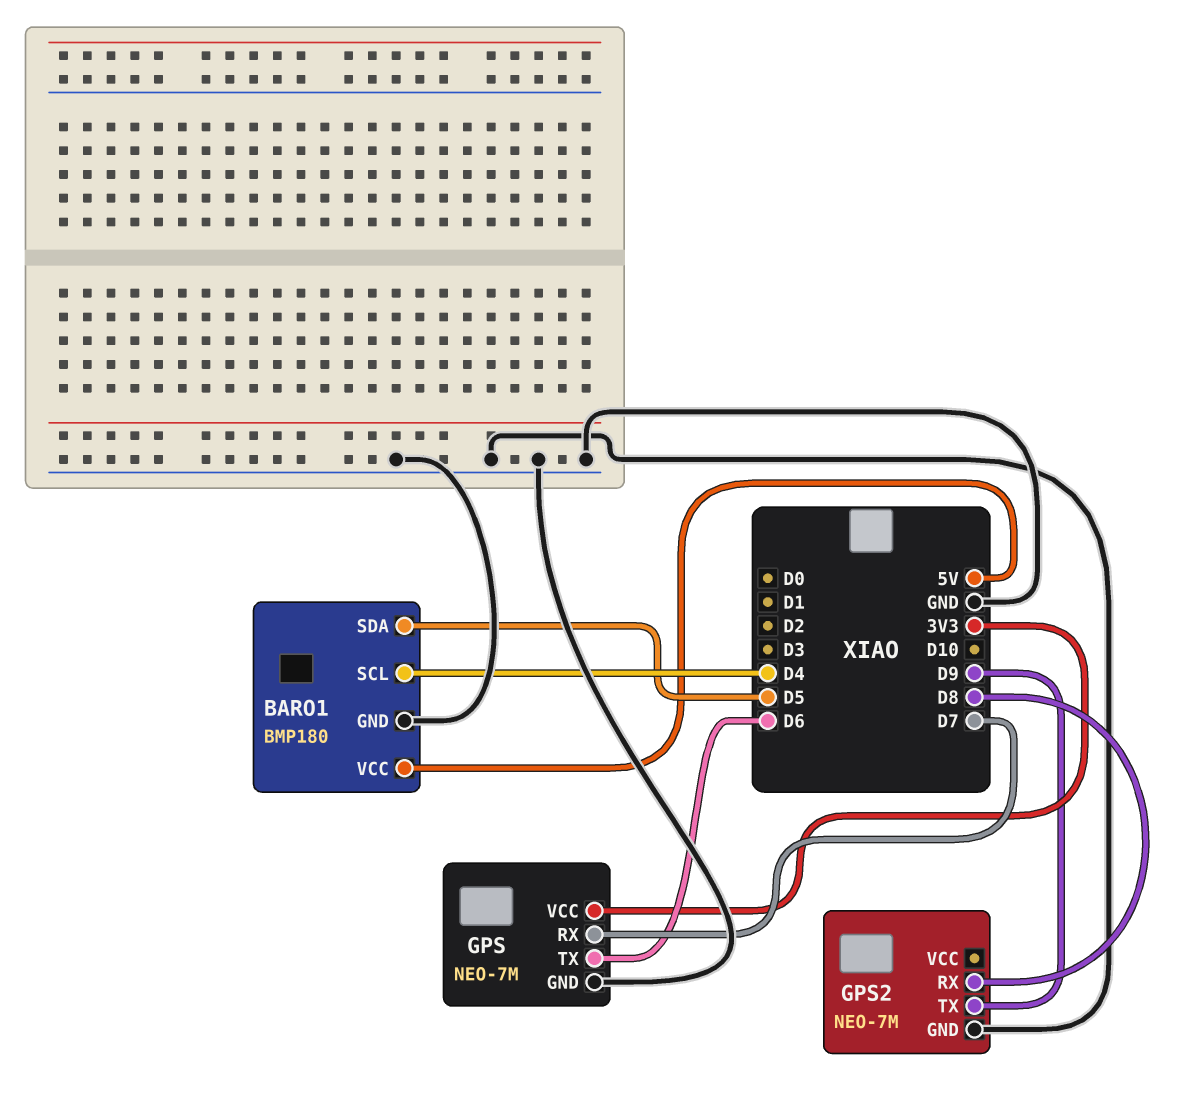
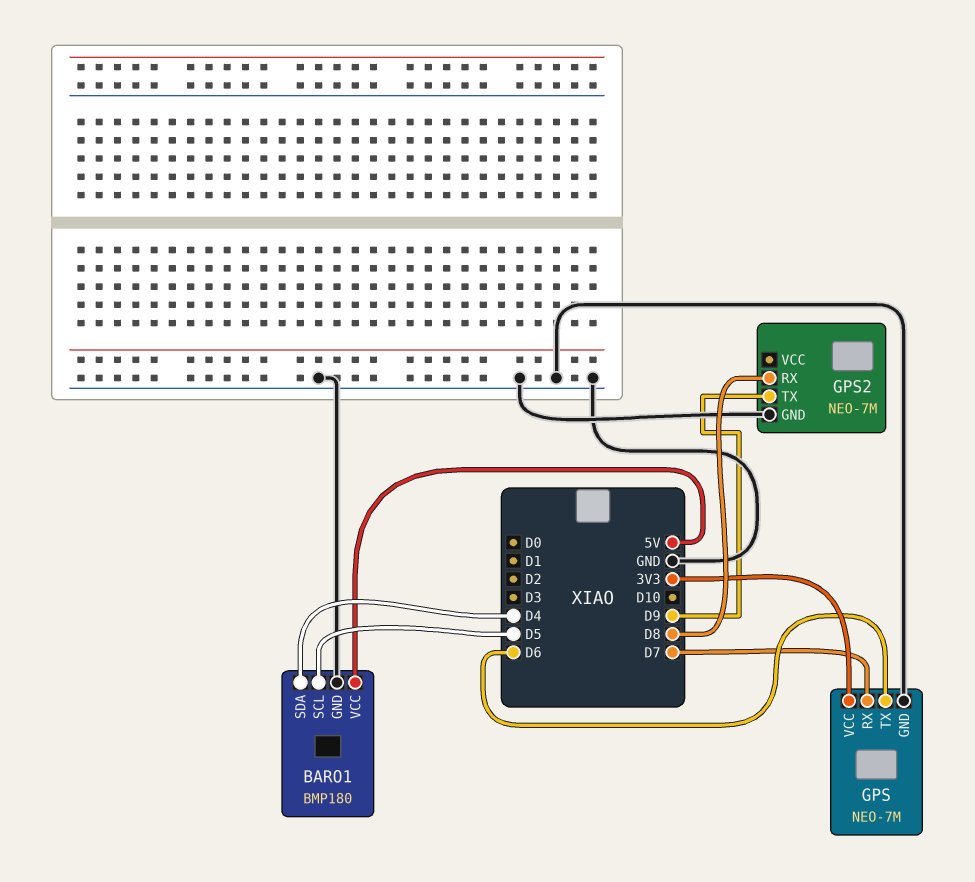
BARO1 pin SCL: D4 -> D5
BARO1 pin SDA: D5 -> D4

